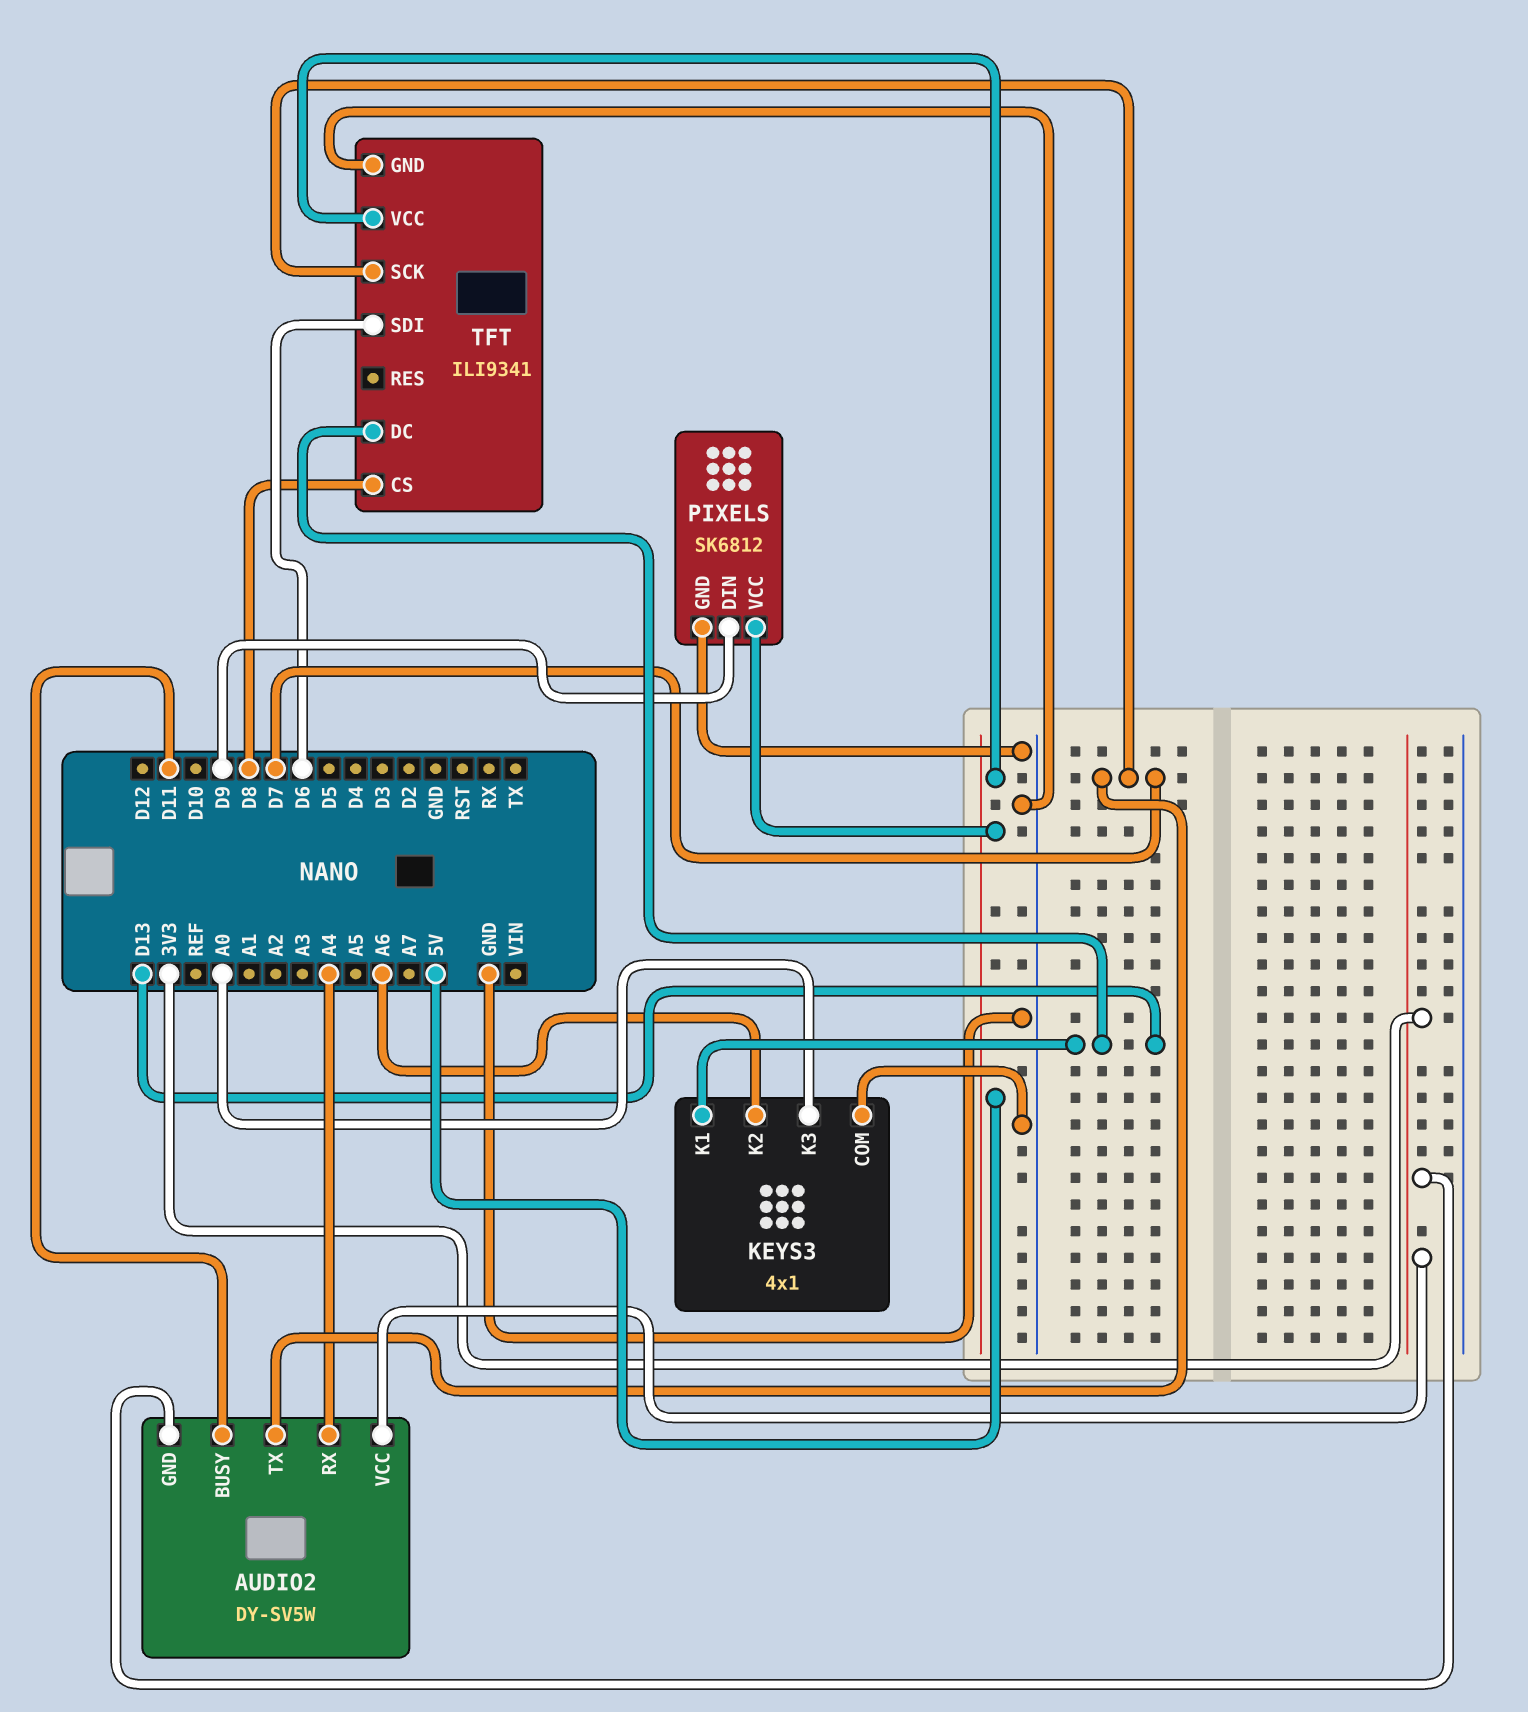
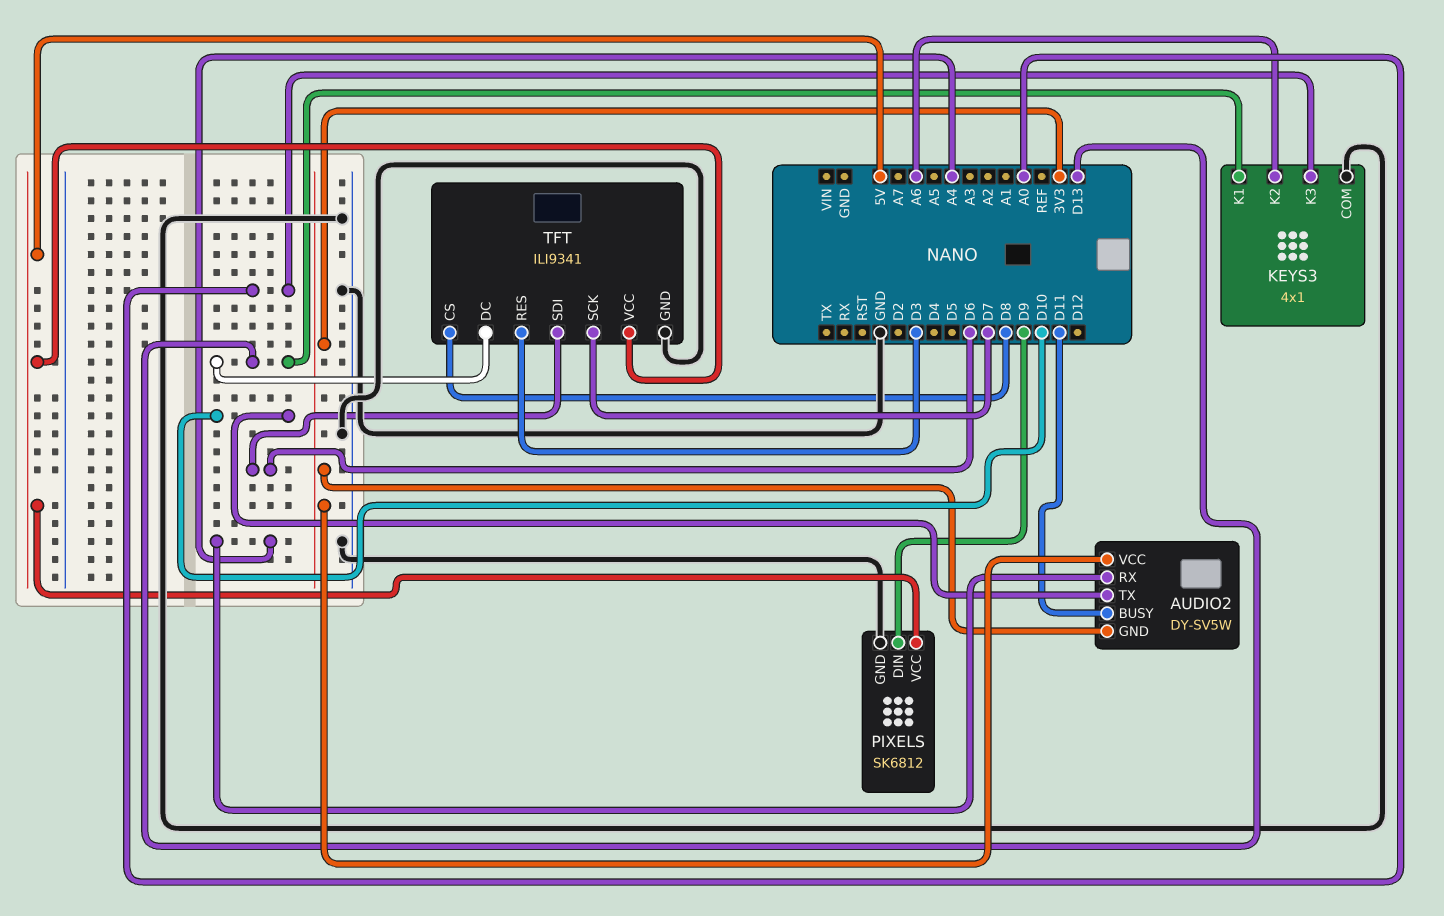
AUDIO2 pin TX: D7 -> D10
TFT pin RES: none -> D3

